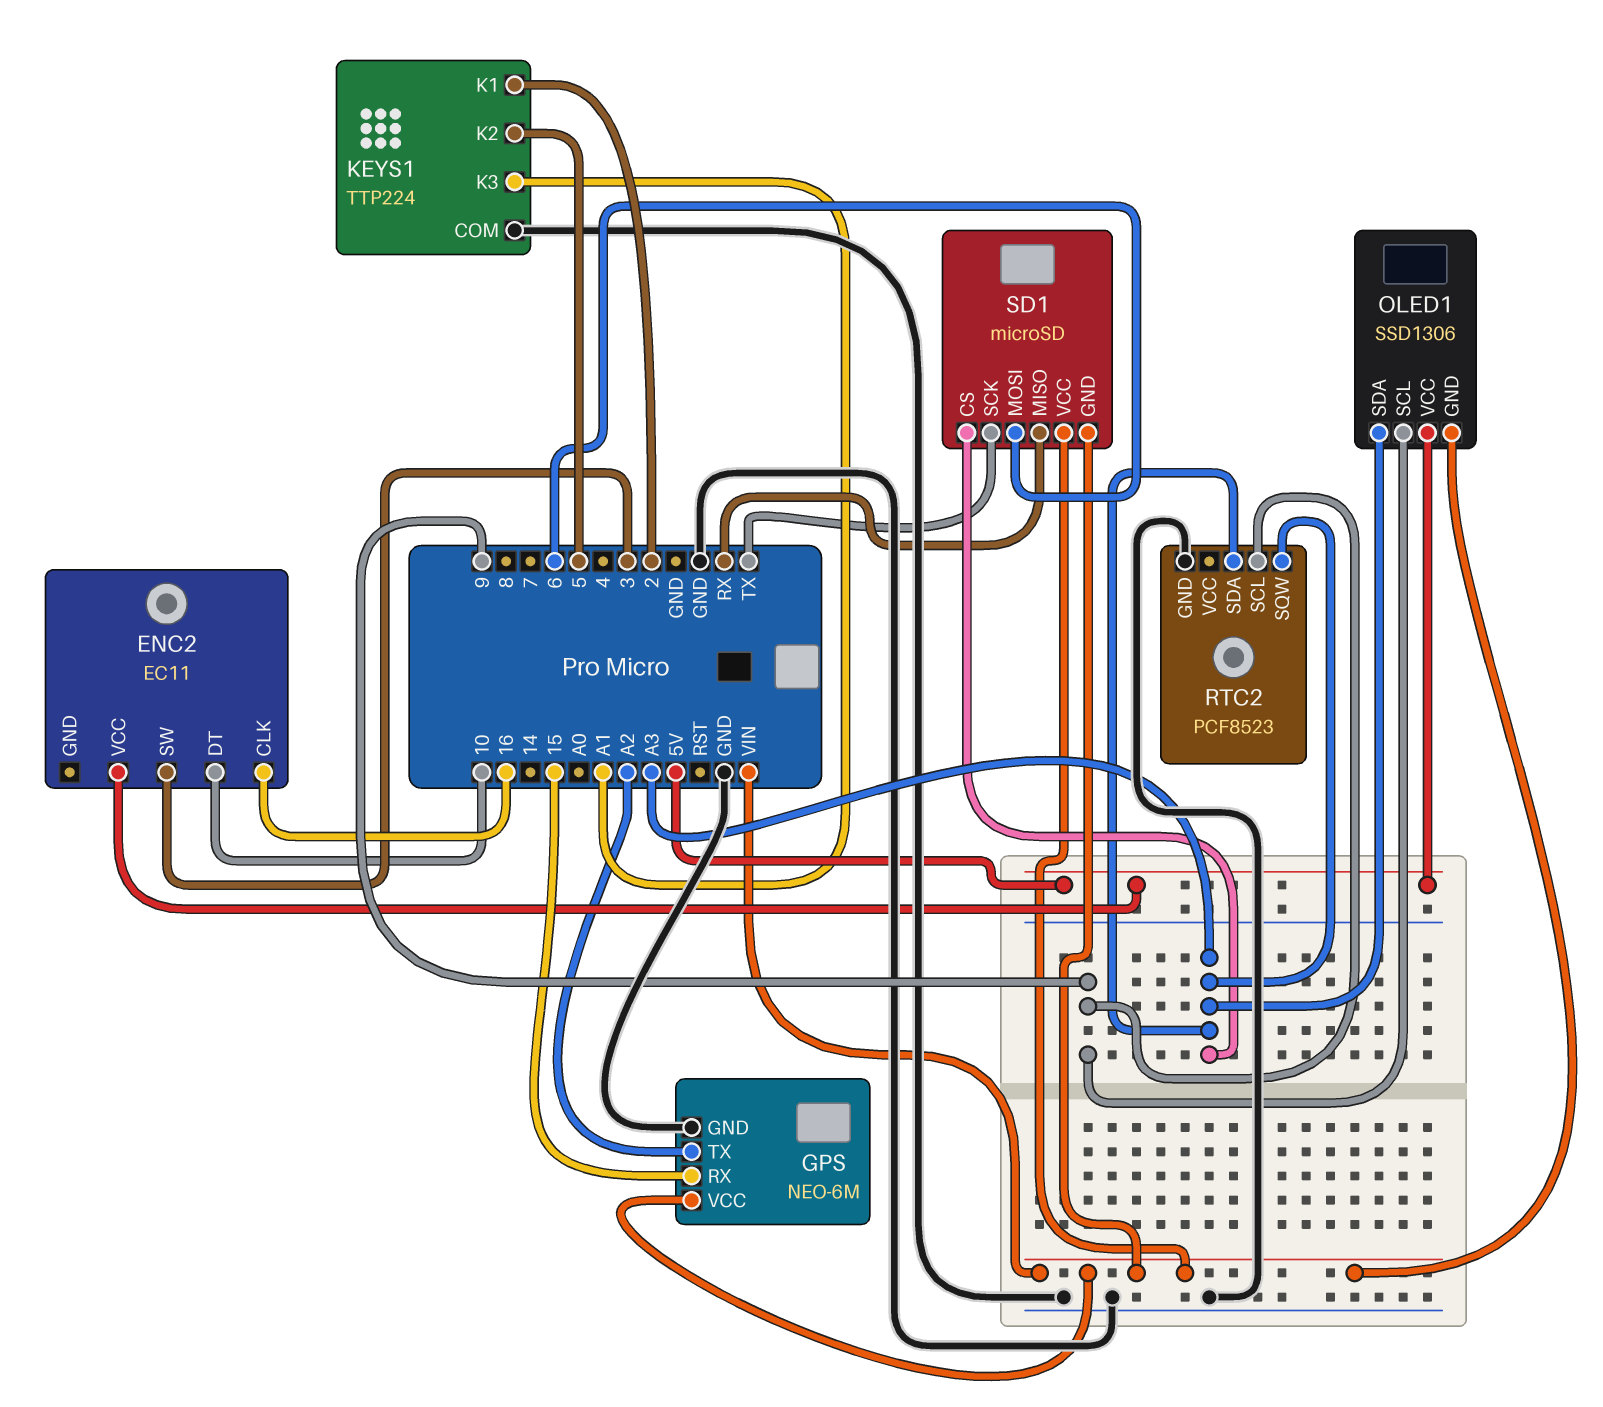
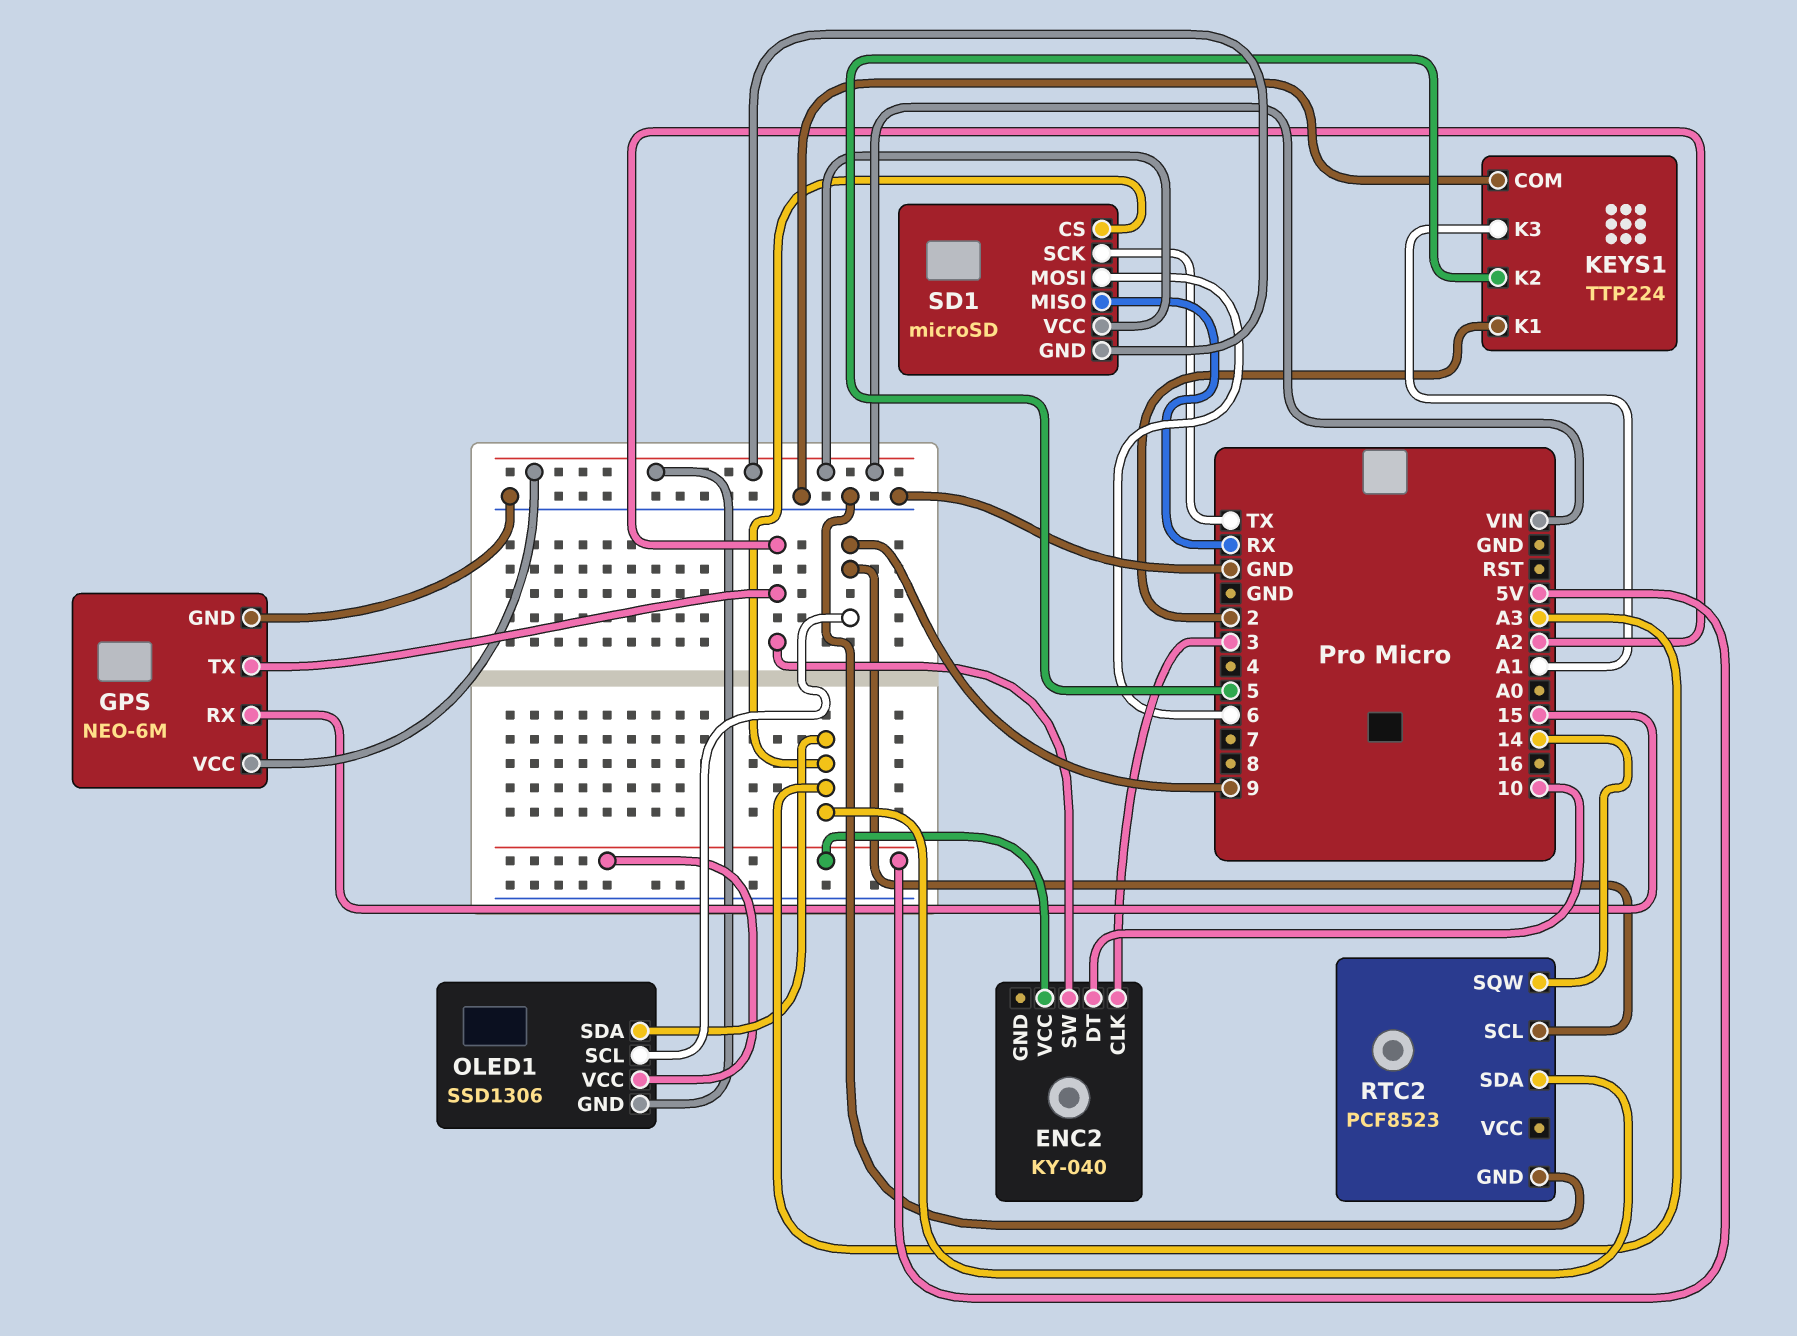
ENC2: EC11 -> KY-040
ENC2 pin CLK: 16 -> 3
ENC2 pin SW: 3 -> A2
RTC2 pin SQW: A3 -> 14

